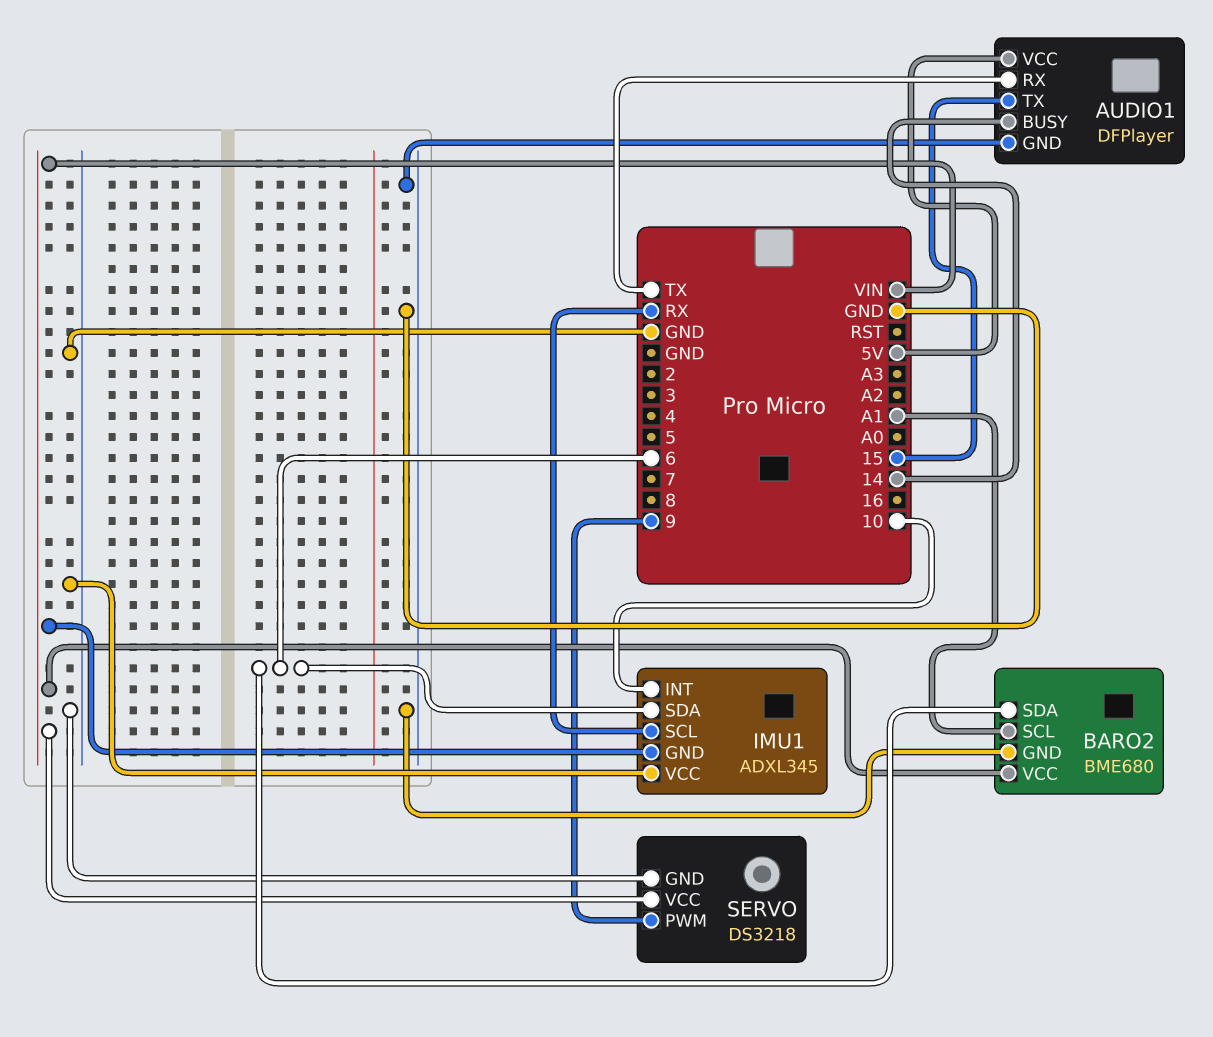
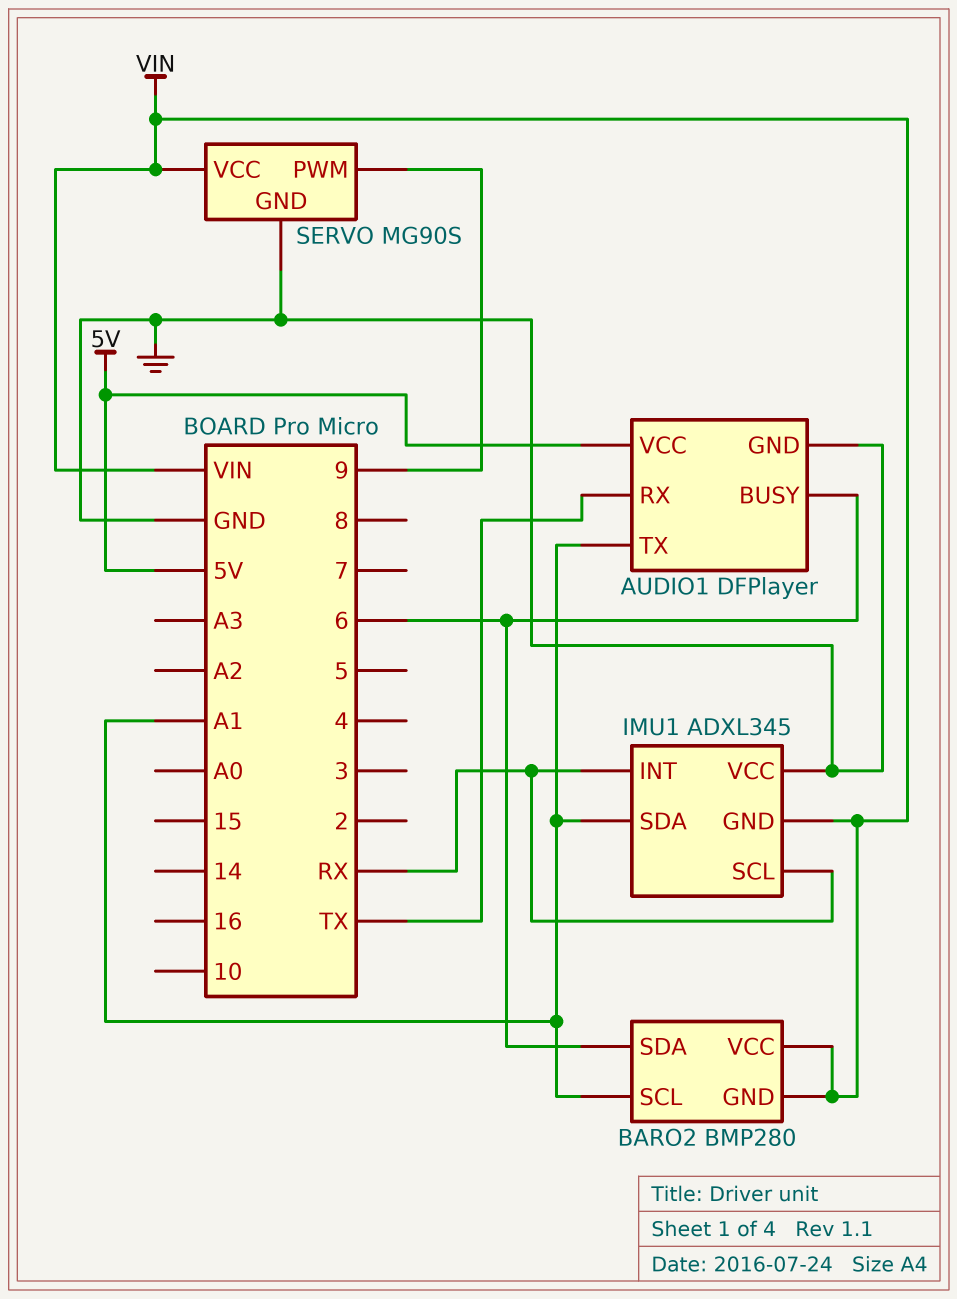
AUDIO1 pin BUSY: 14 -> 6
AUDIO1 pin TX: 15 -> A1
BARO2: BME680 -> BMP280
BARO2 pin GND: GND -> VIN
IMU1 pin INT: 10 -> RX
IMU1 pin SDA: 6 -> A1
SERVO: DS3218 -> MG90S

